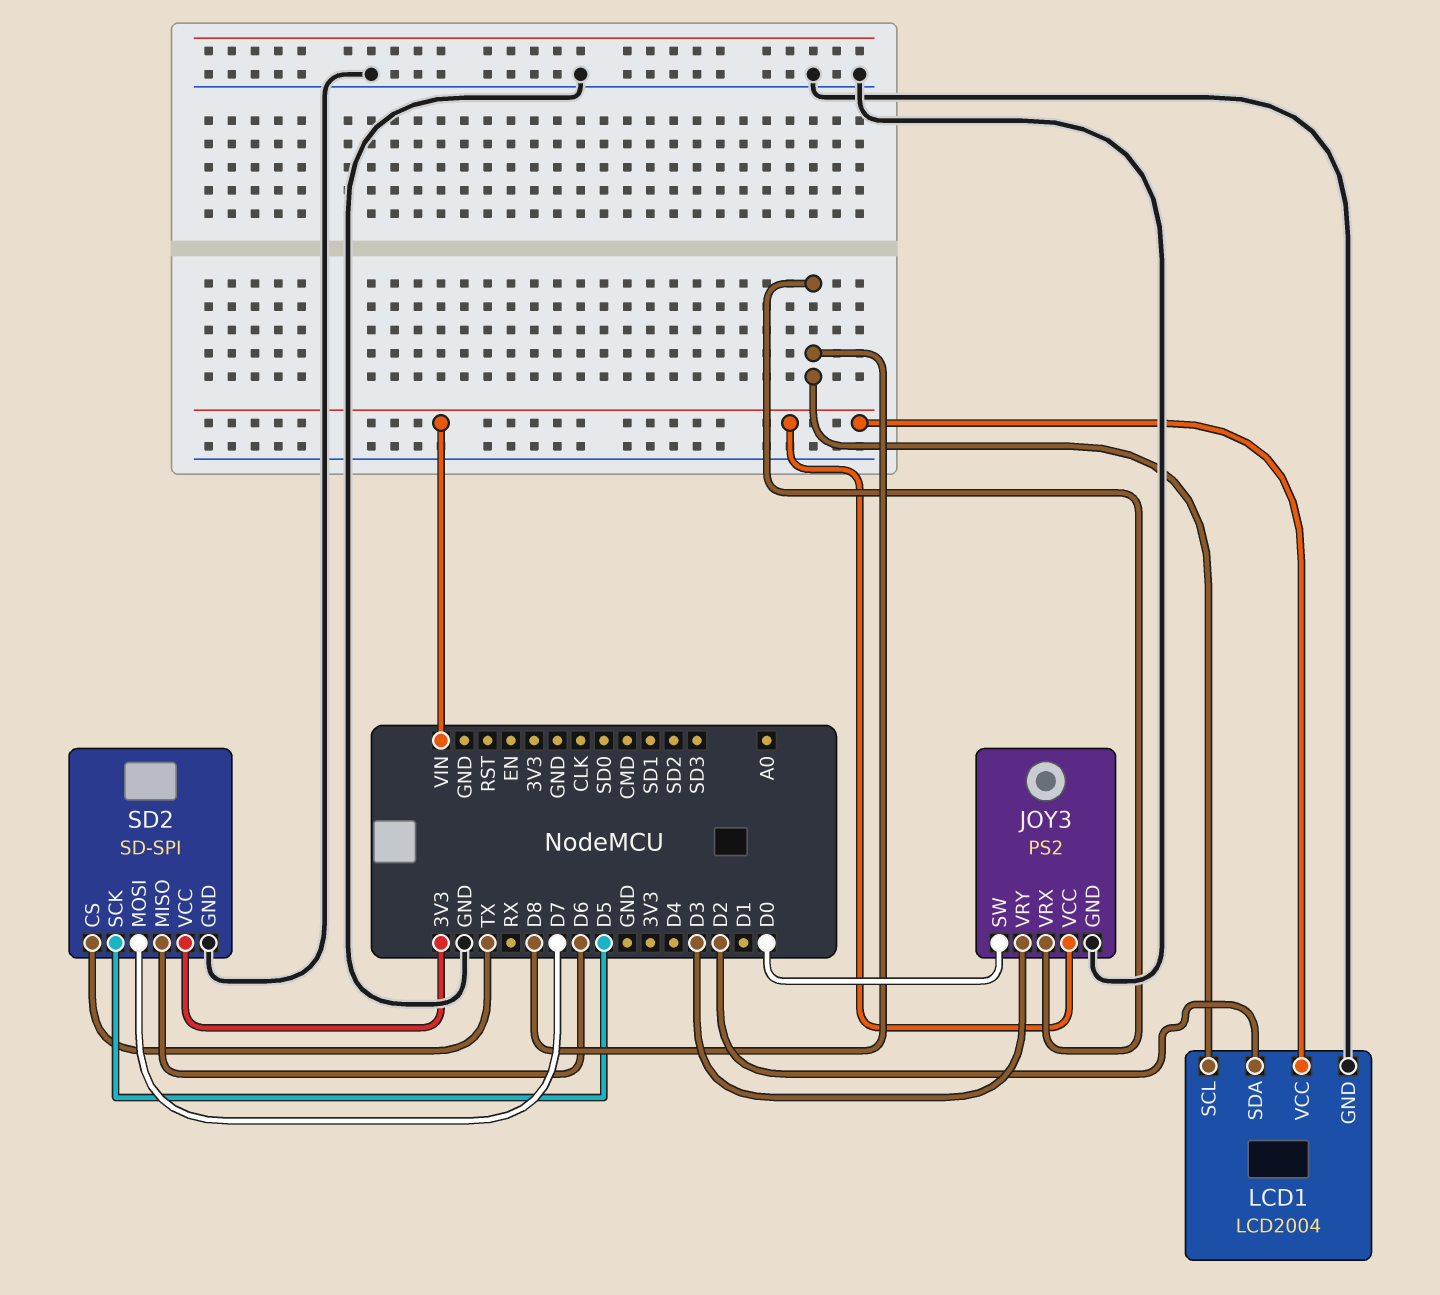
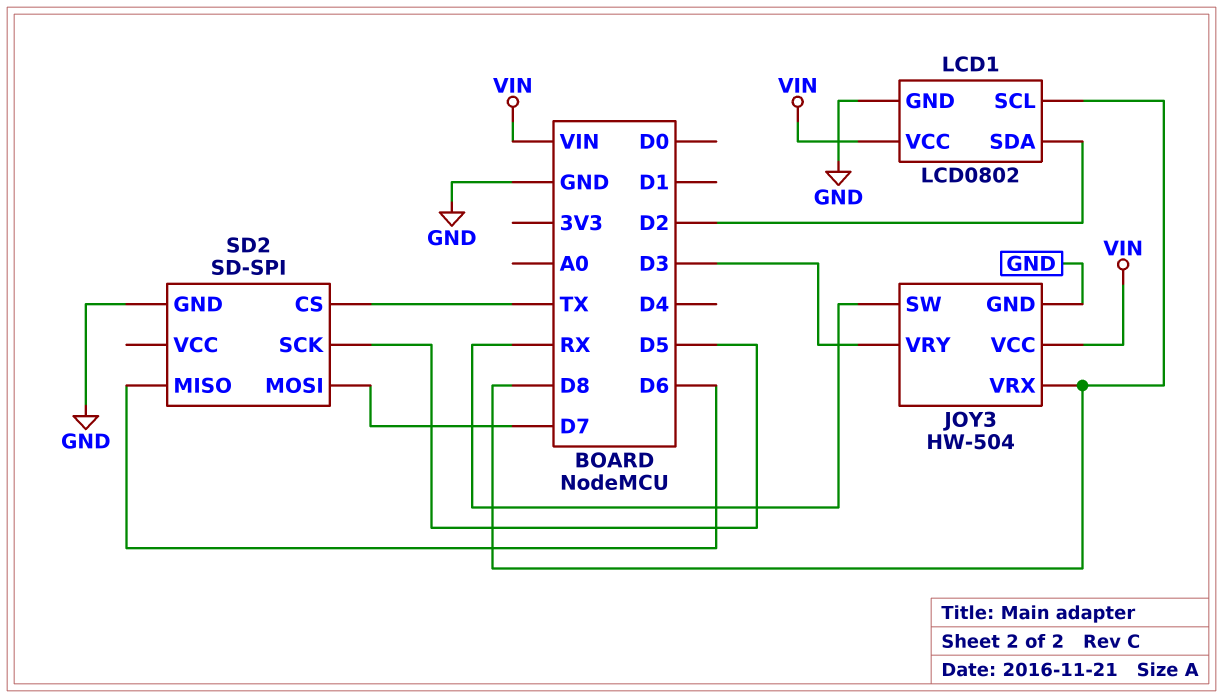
JOY3: PS2 -> HW-504
JOY3 pin SW: D0 -> RX
LCD1: LCD2004 -> LCD0802
SD2 pin VCC: 3V3 -> none

